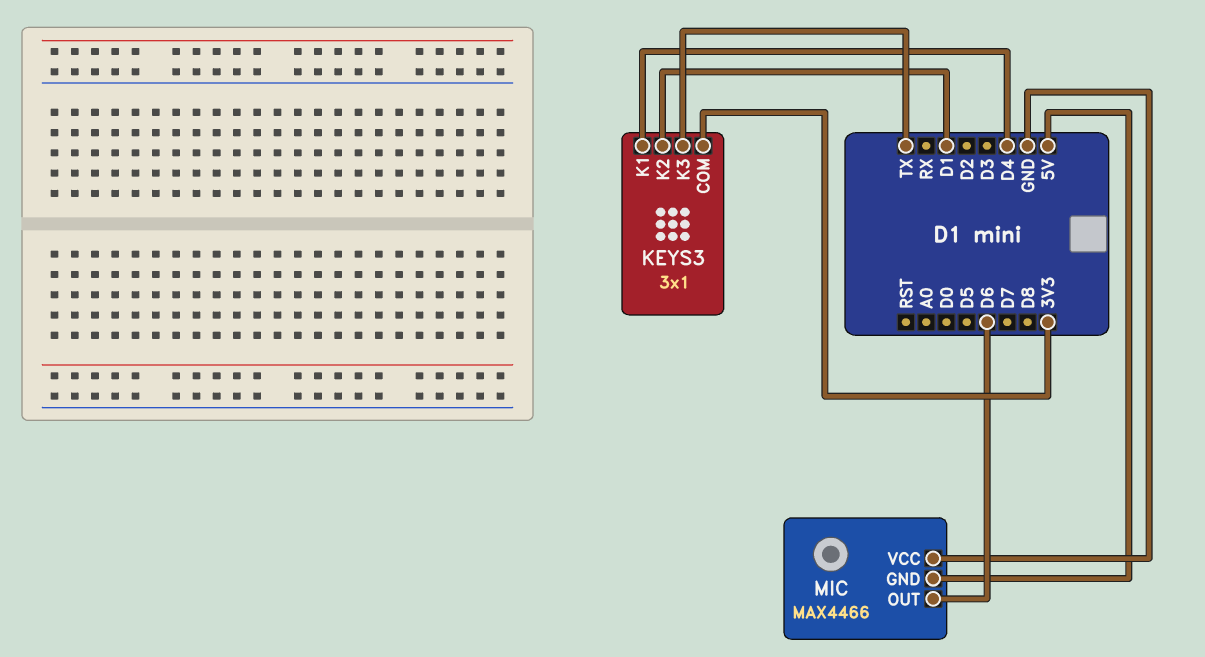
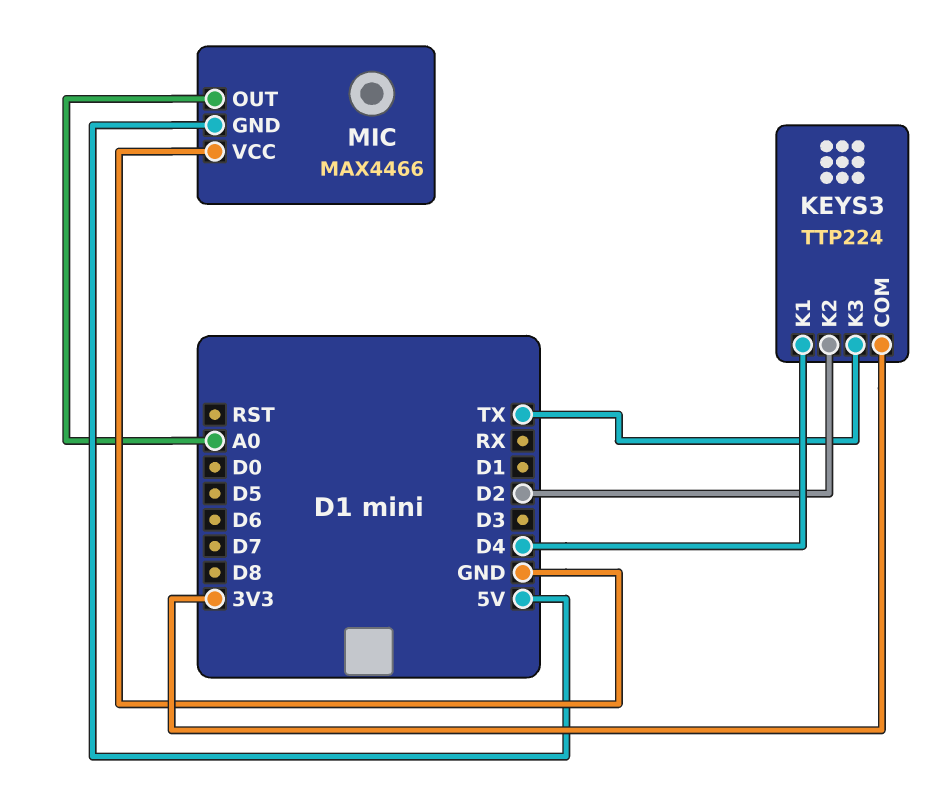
KEYS3: 3x1 -> TTP224
KEYS3 pin K2: D1 -> D2
MIC pin OUT: D6 -> A0

